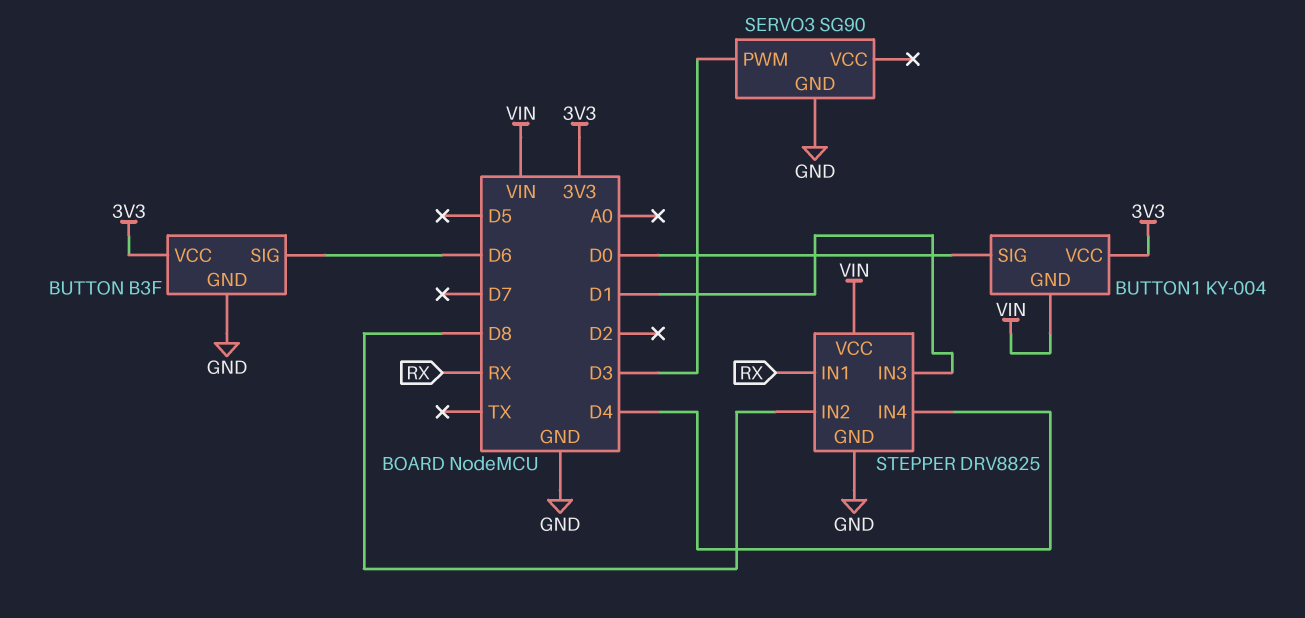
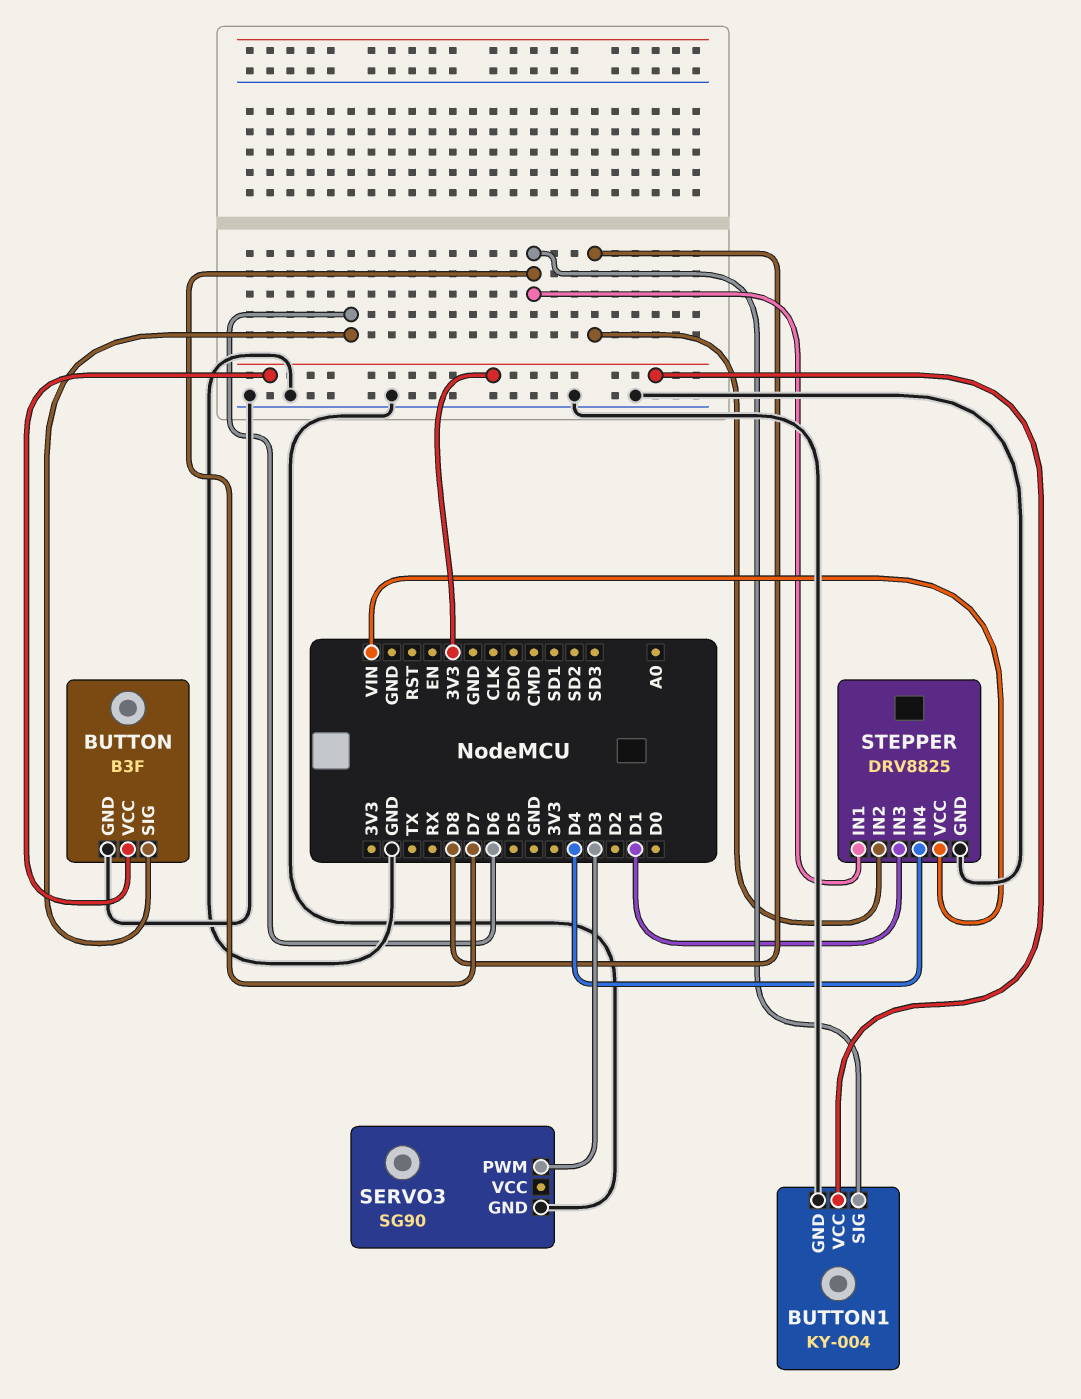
BUTTON1 pin GND: VIN -> GND
BUTTON1 pin SIG: D0 -> D7
STEPPER pin IN1: RX -> D7

